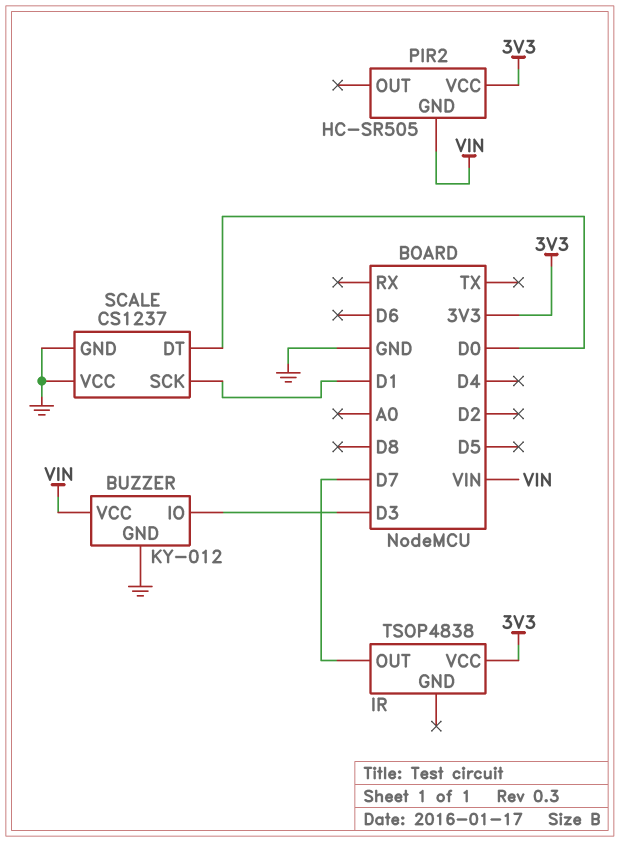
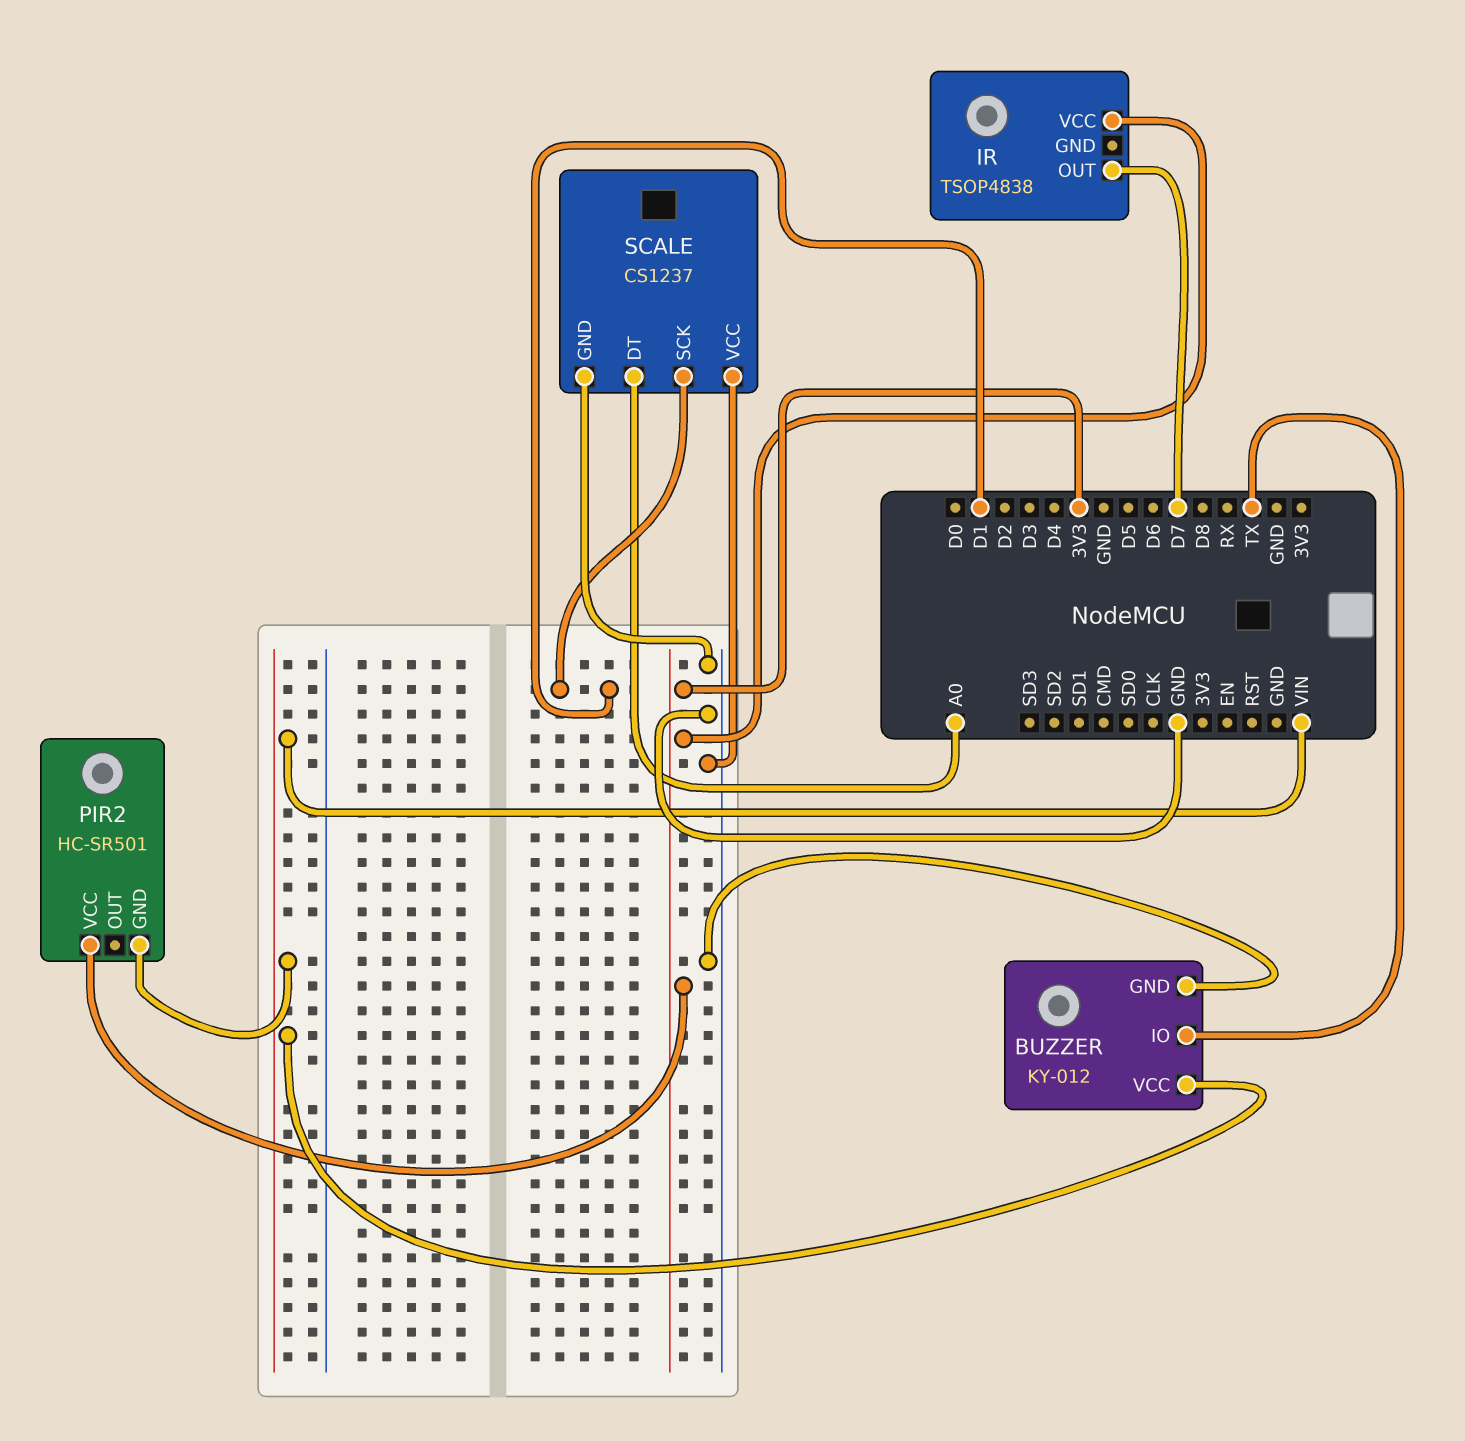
BUZZER pin IO: D3 -> TX
PIR2: HC-SR505 -> HC-SR501
SCALE pin DT: D0 -> A0

